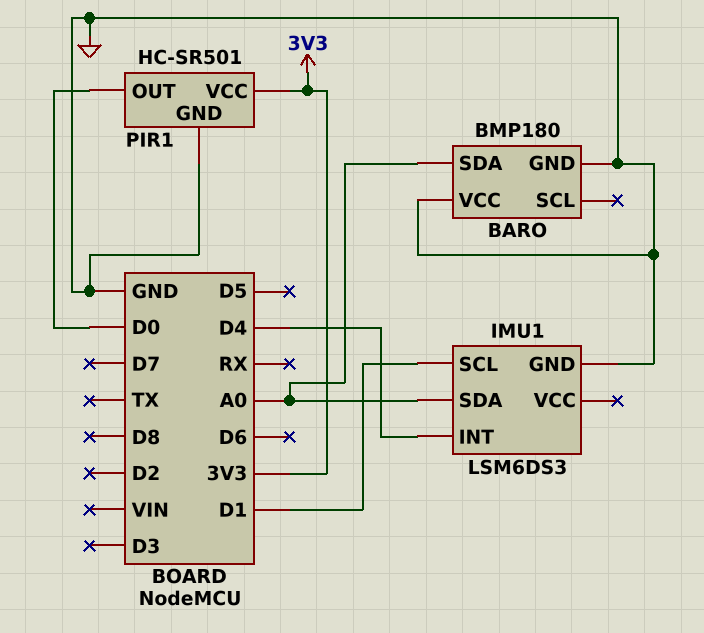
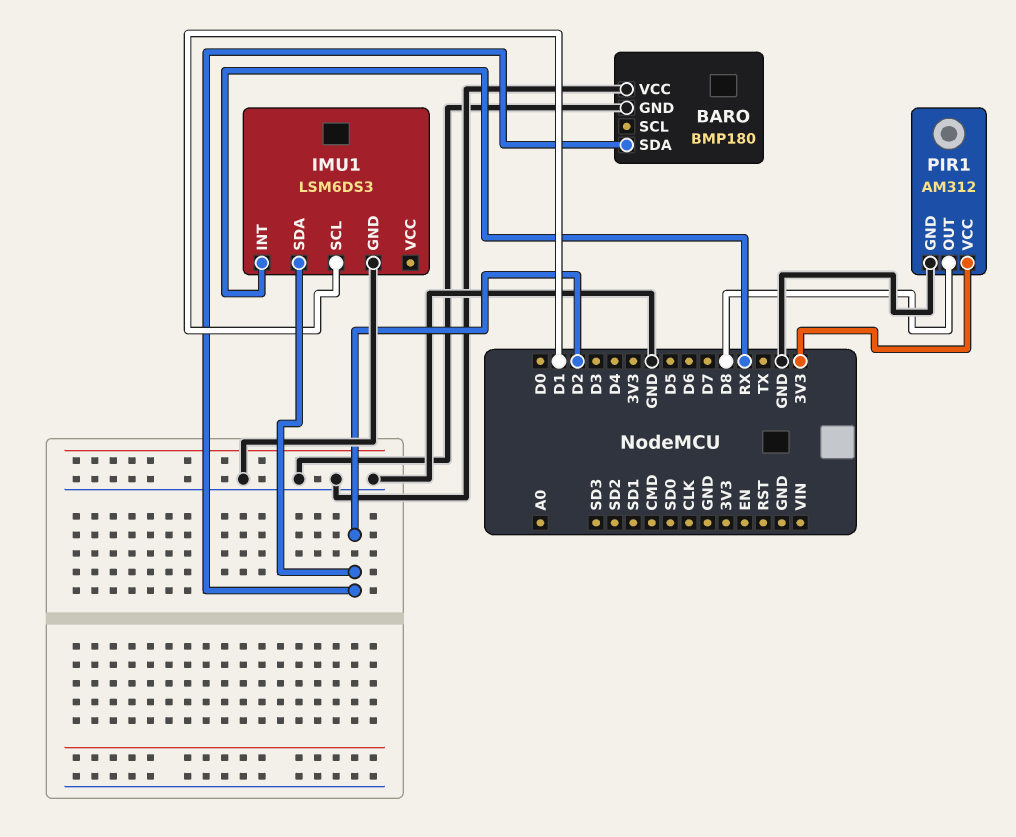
BARO pin SDA: A0 -> D2
IMU1 pin INT: D4 -> RX
IMU1 pin SDA: A0 -> D2
PIR1: HC-SR501 -> AM312
PIR1 pin OUT: D0 -> D8

